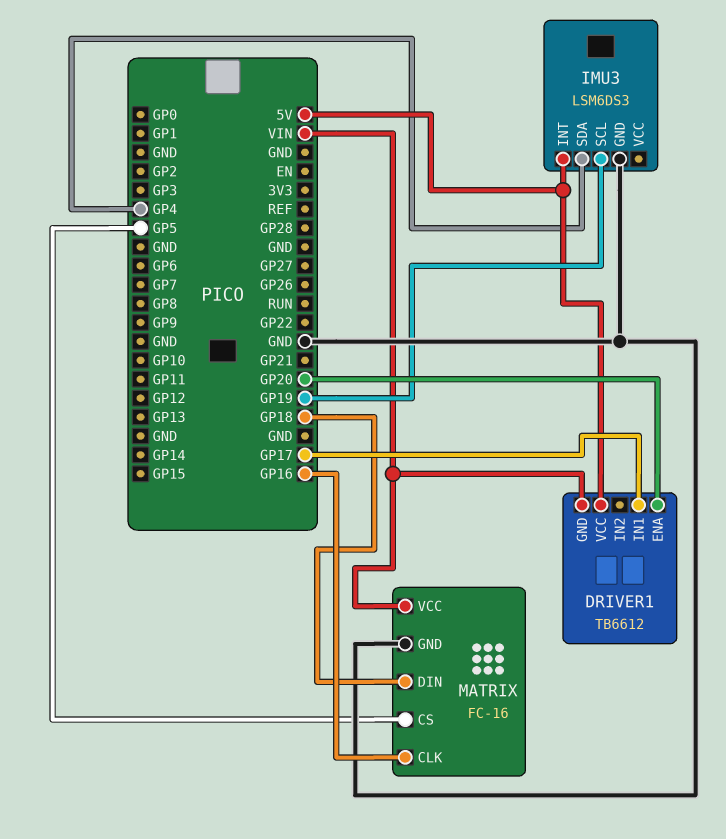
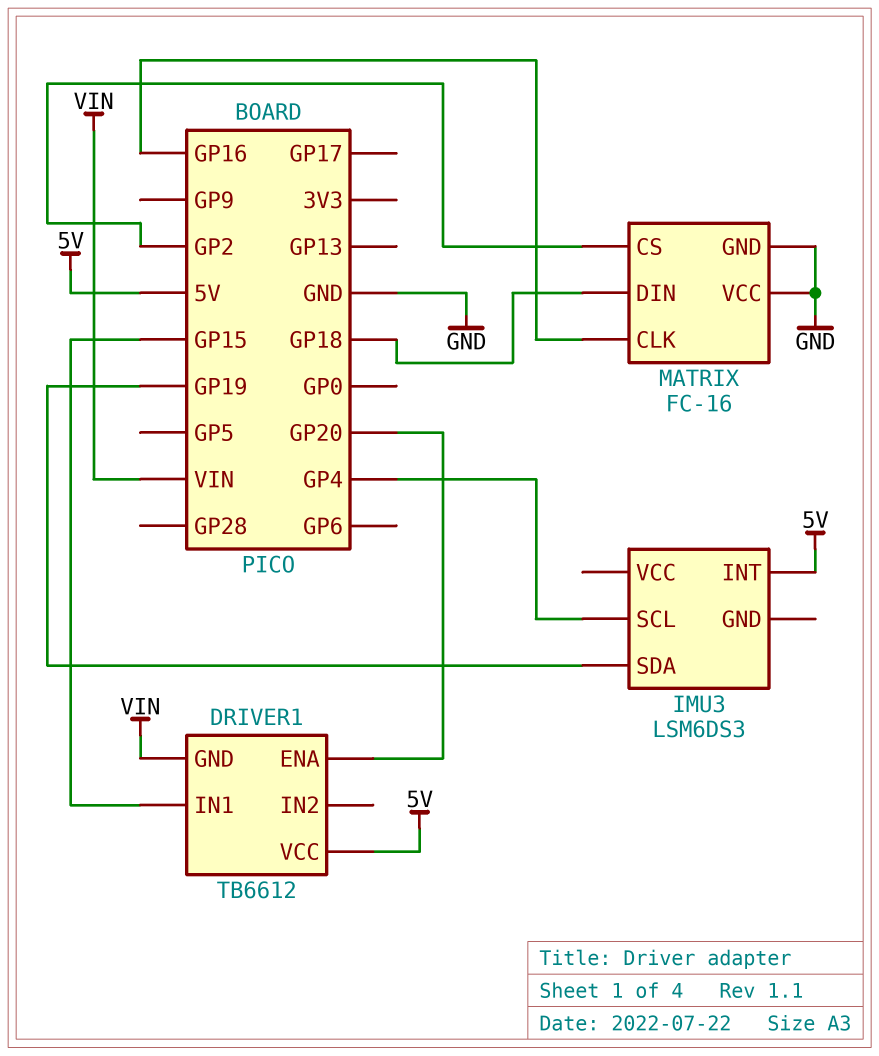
DRIVER1 pin IN1: GP17 -> GP15
IMU3 pin GND: GND -> none
IMU3 pin SCL: GP19 -> GP4
IMU3 pin SDA: GP4 -> GP19
MATRIX pin CS: GP5 -> GP2
MATRIX pin VCC: VIN -> GND

